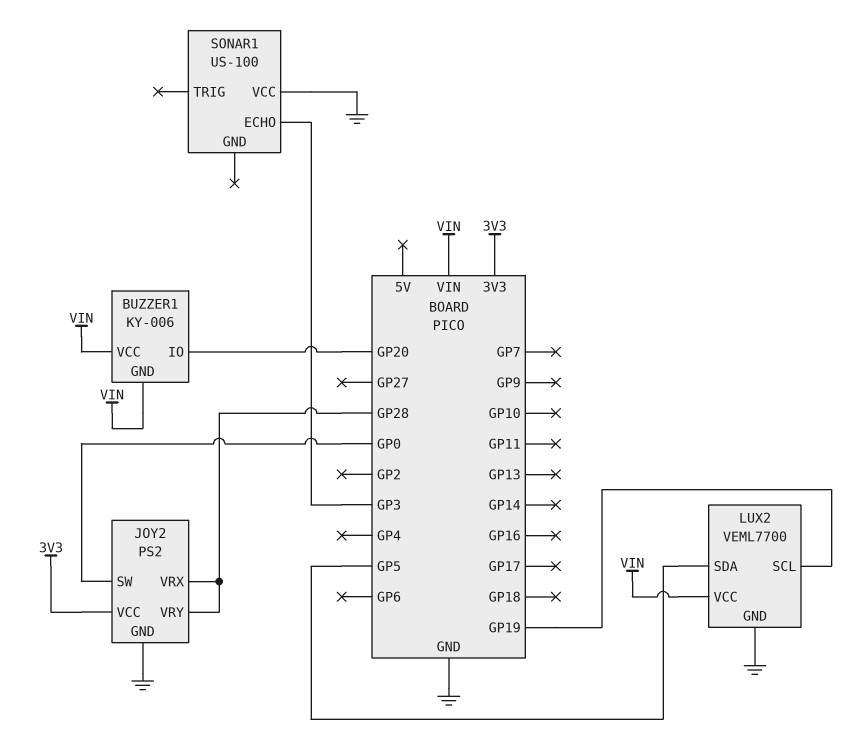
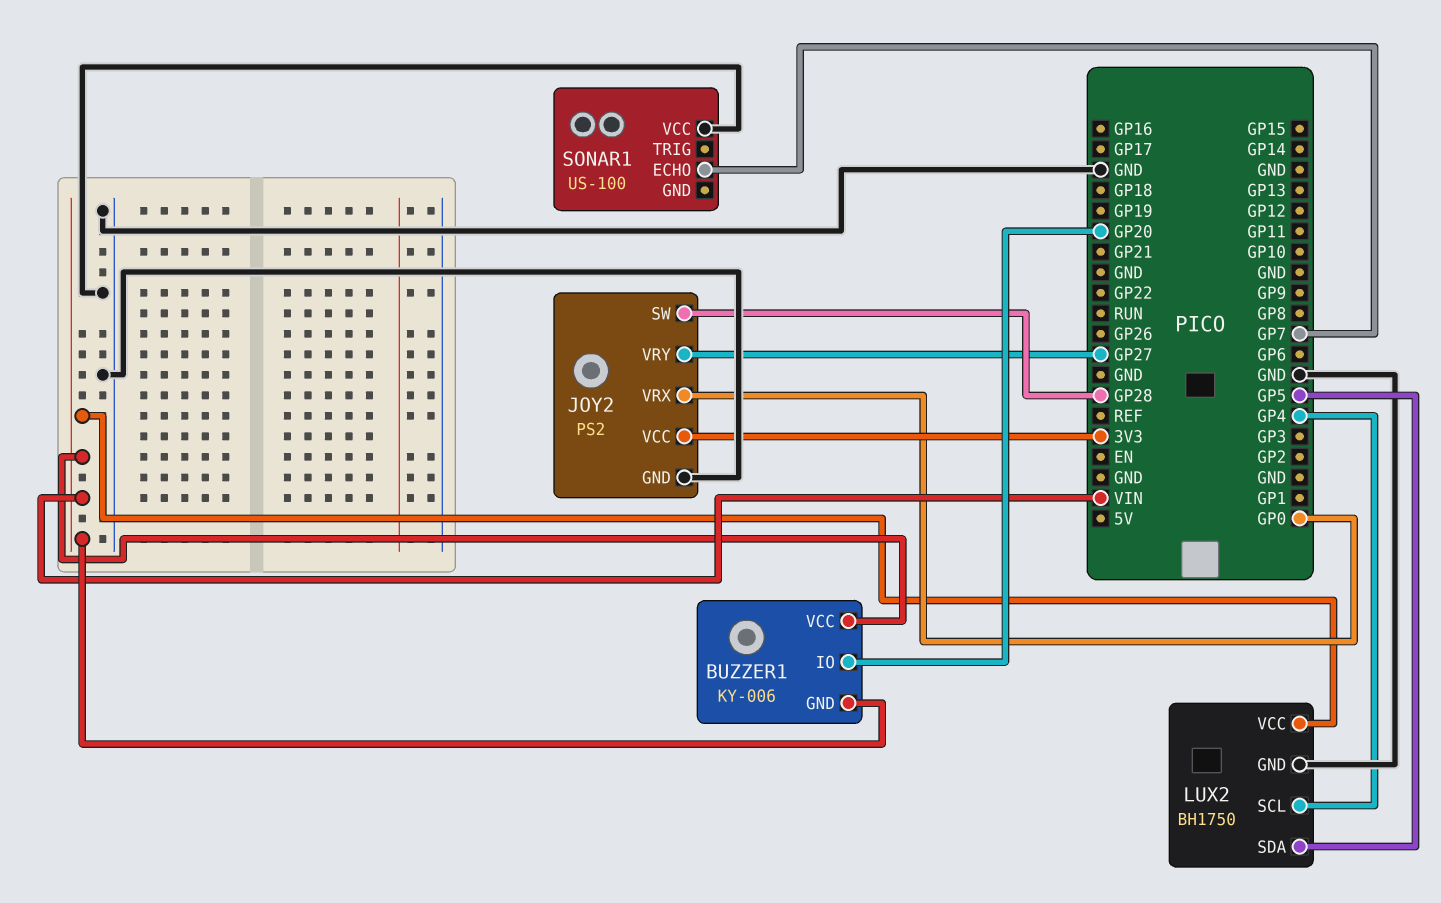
JOY2 pin SW: GP0 -> GP28
JOY2 pin VRX: GP28 -> GP0
JOY2 pin VRY: GP28 -> GP27
LUX2: VEML7700 -> BH1750
LUX2 pin SCL: GP19 -> GP4
SONAR1 pin ECHO: GP3 -> GP7

